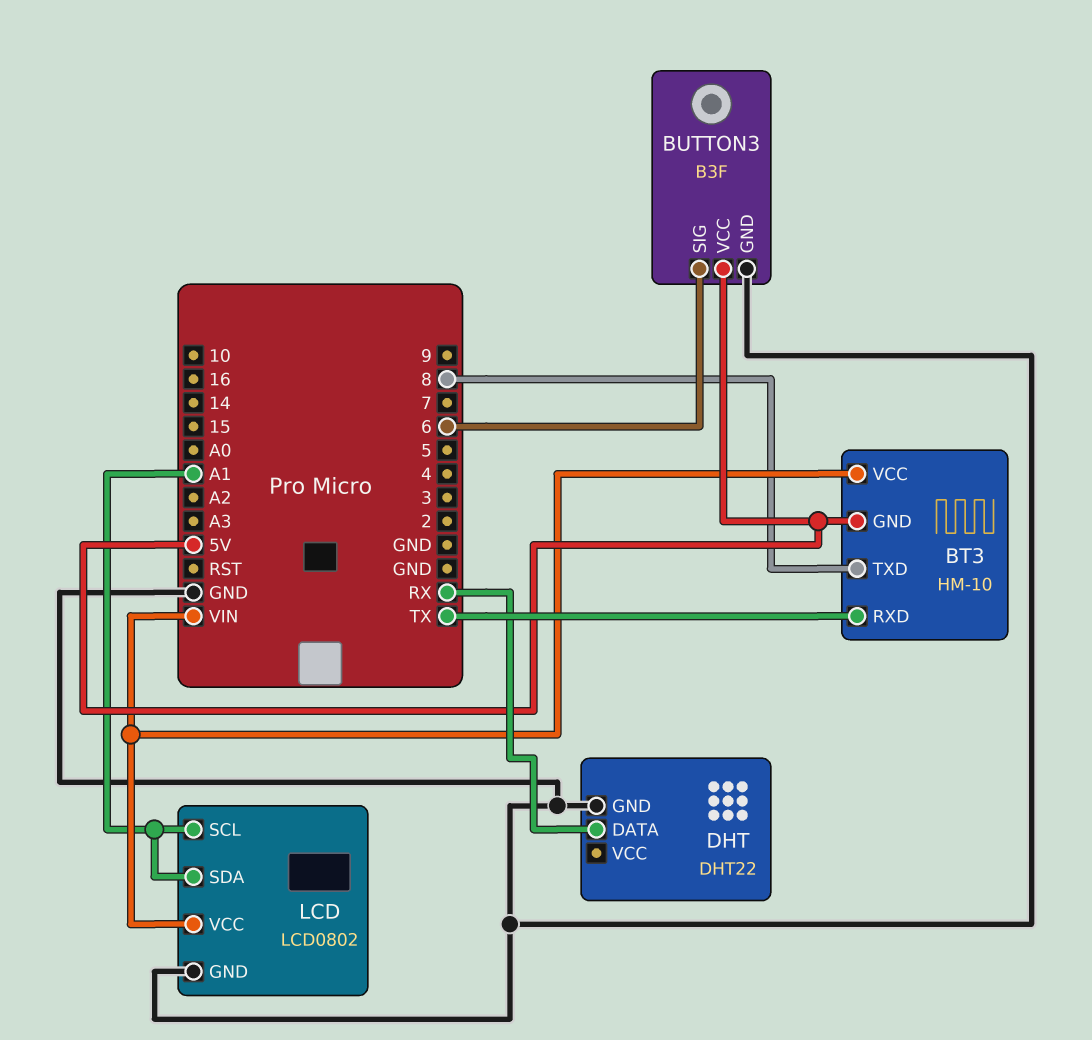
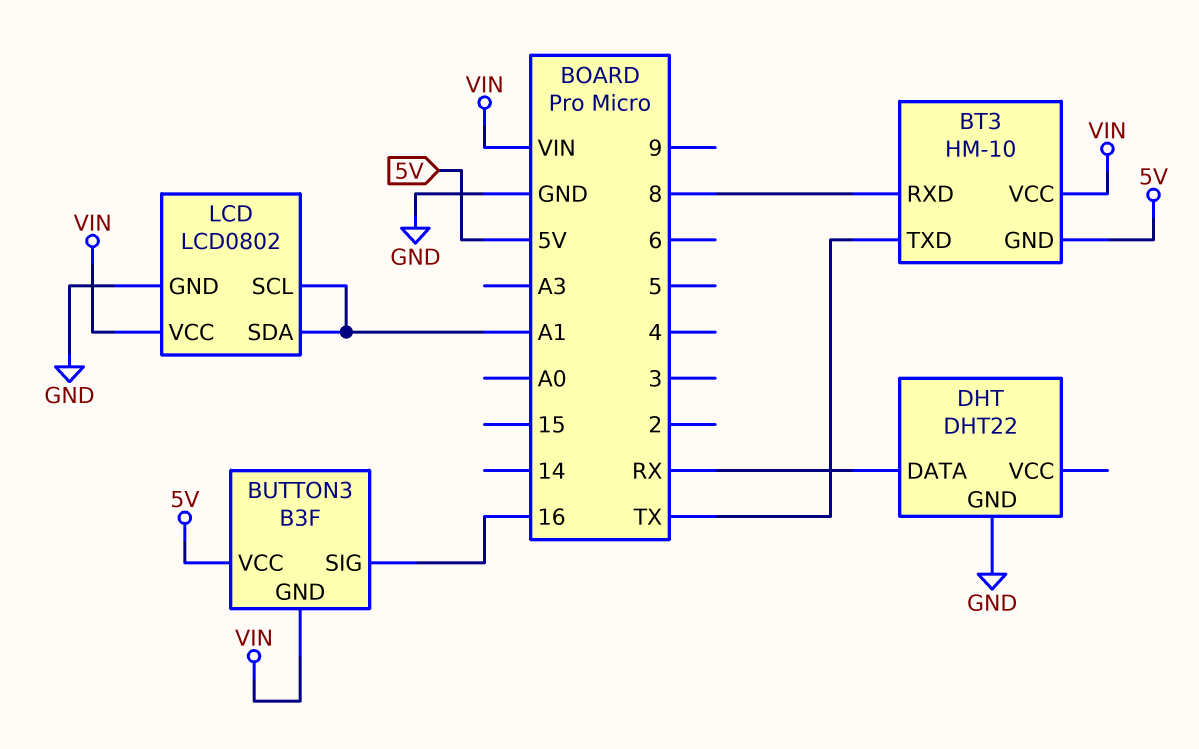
BT3 pin RXD: TX -> 8
BT3 pin TXD: 8 -> TX
BUTTON3 pin GND: GND -> VIN
BUTTON3 pin SIG: 6 -> 16

